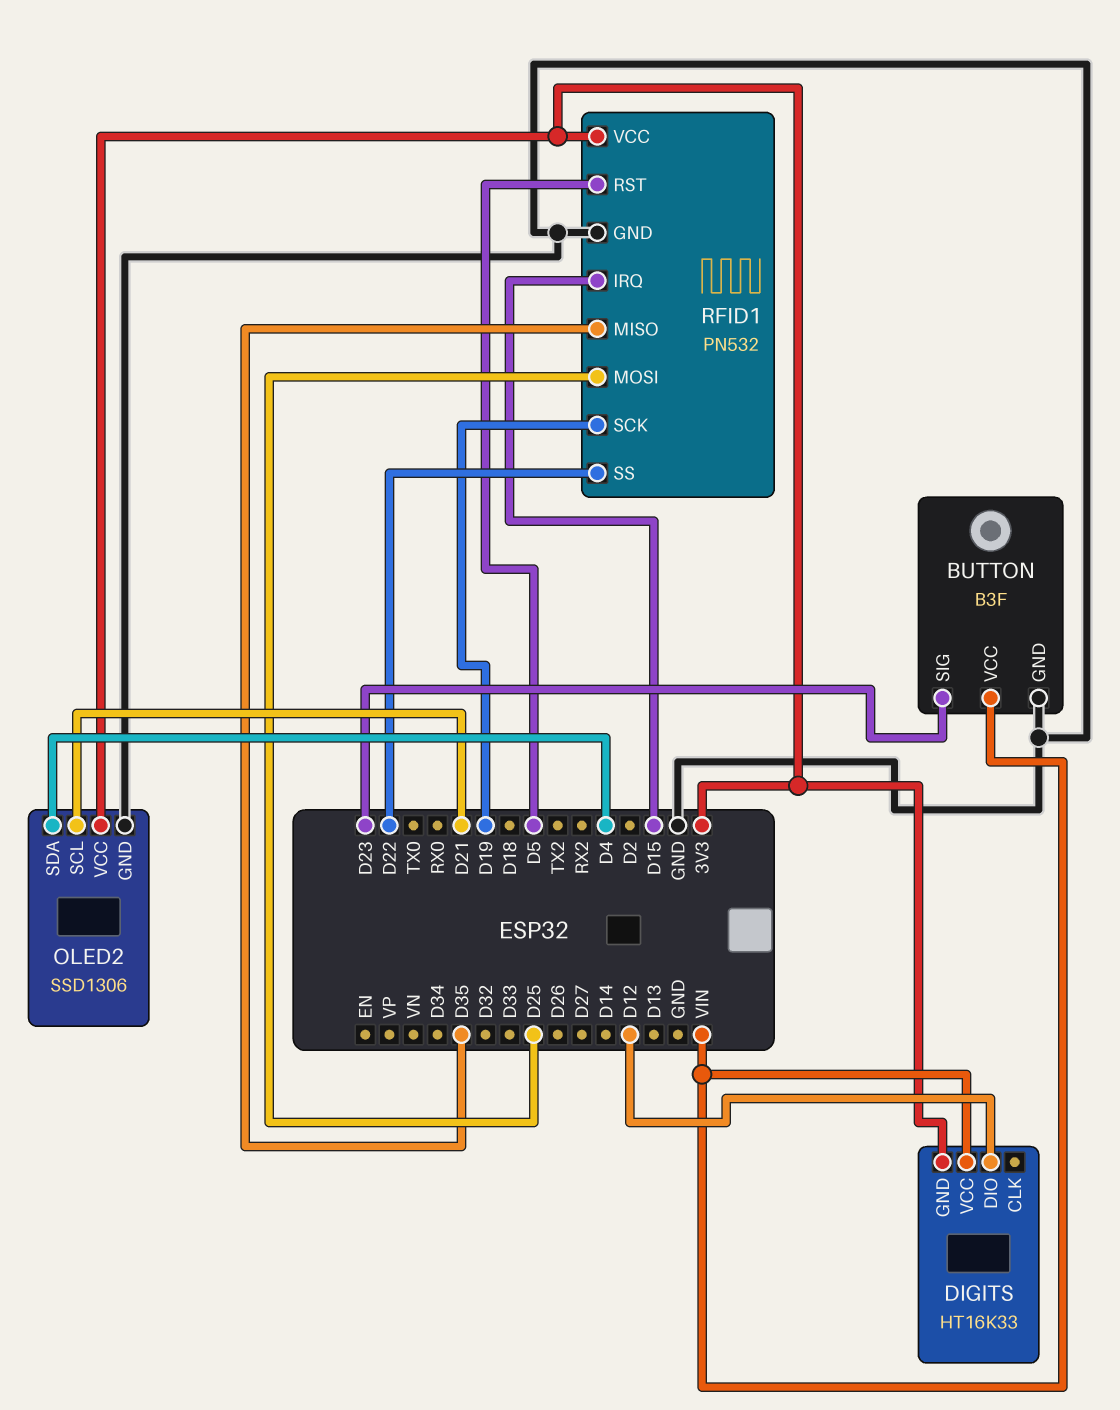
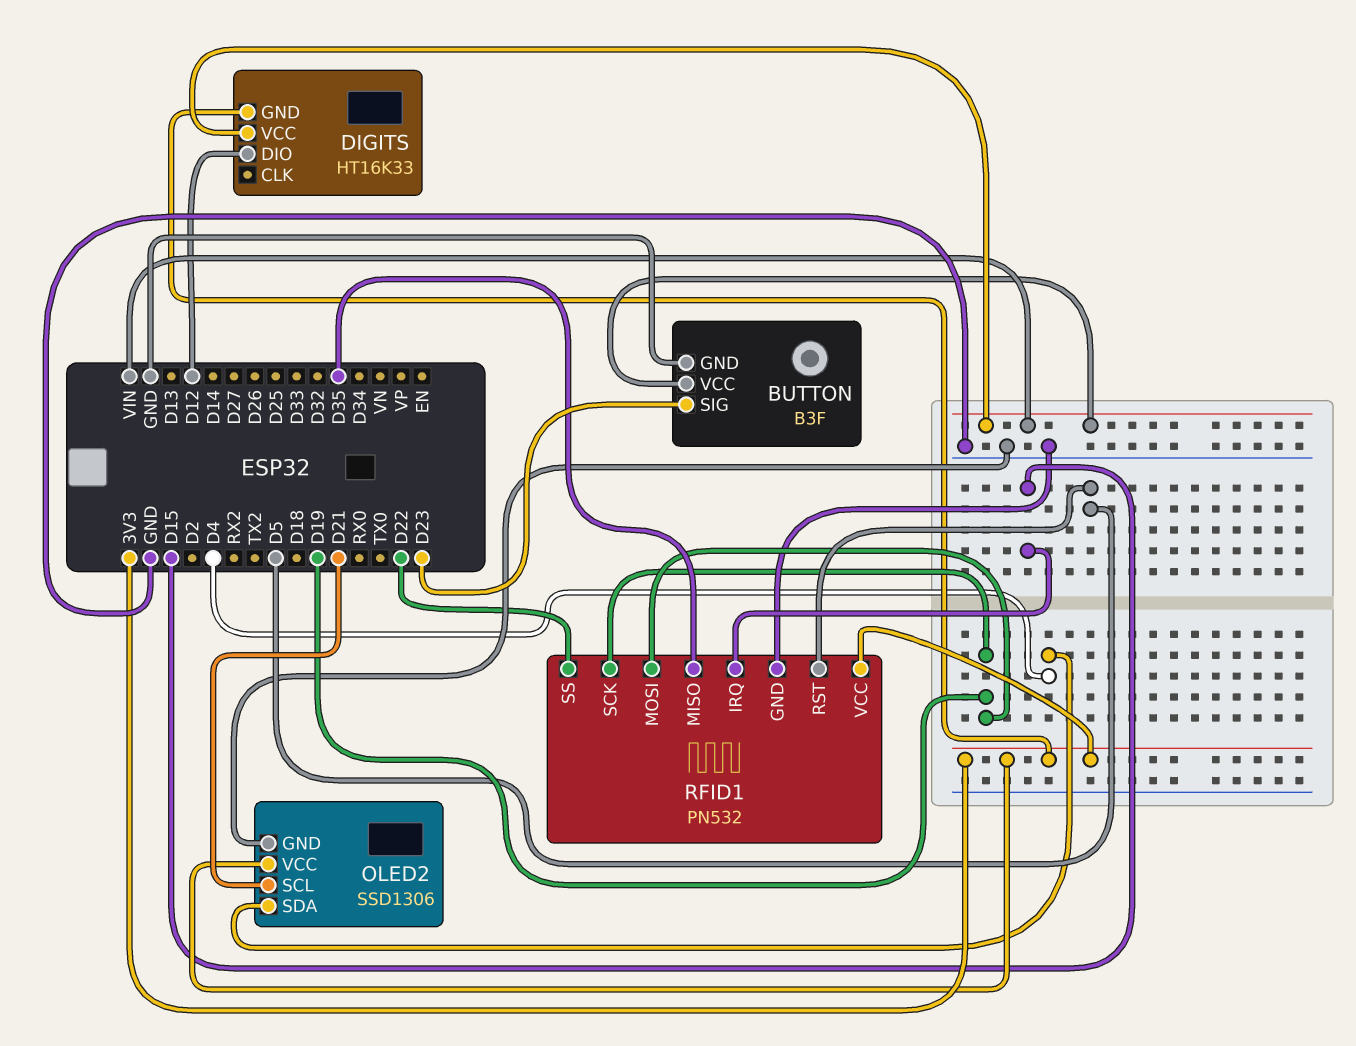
RFID1 pin MOSI: D25 -> D19

